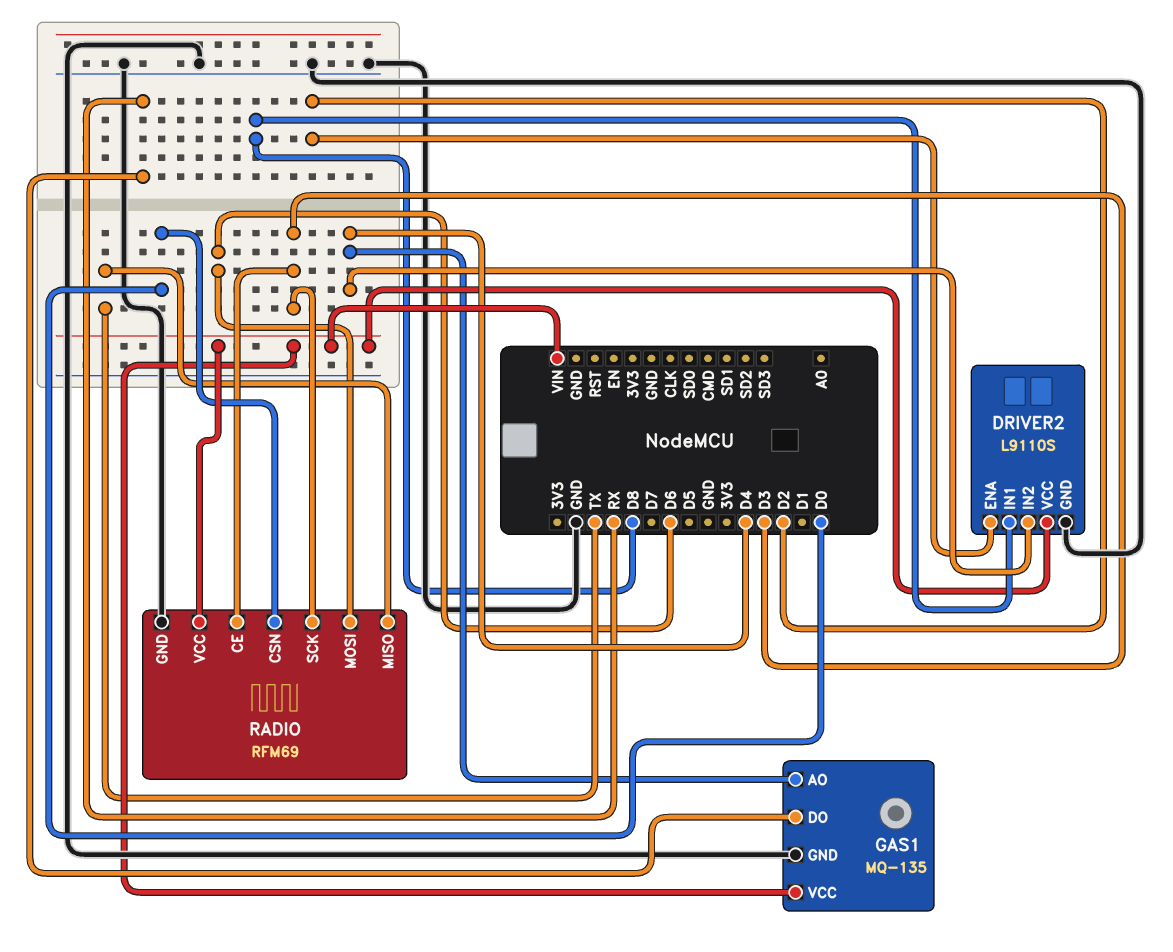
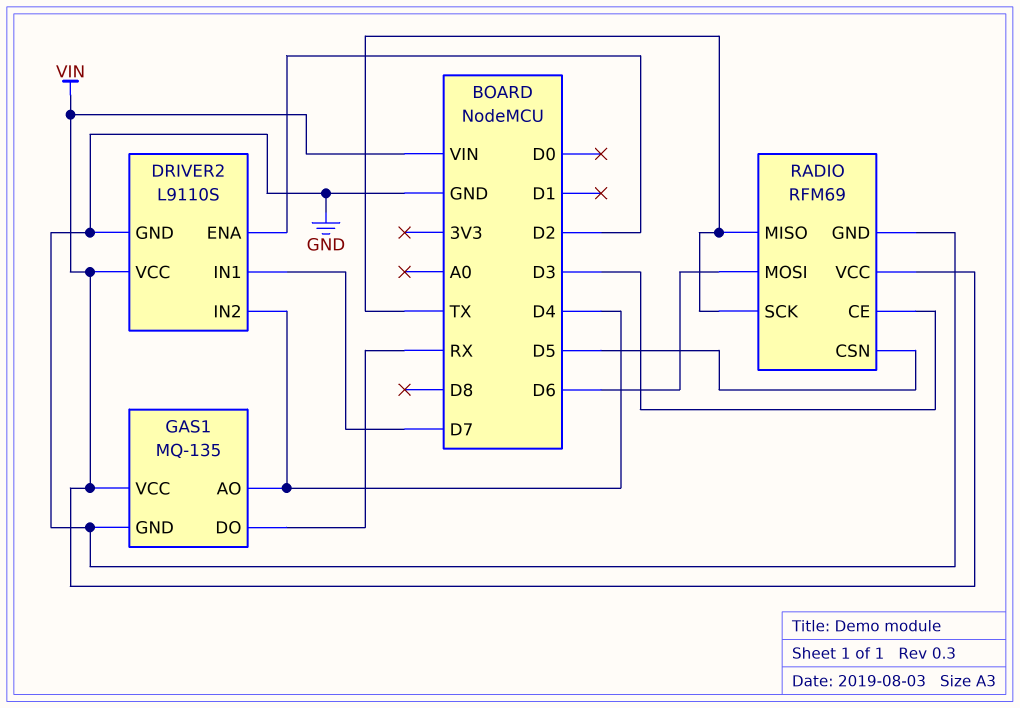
DRIVER2 pin IN1: D8 -> D7
RADIO pin CSN: D0 -> D5
RADIO pin SCK: D3 -> TX

